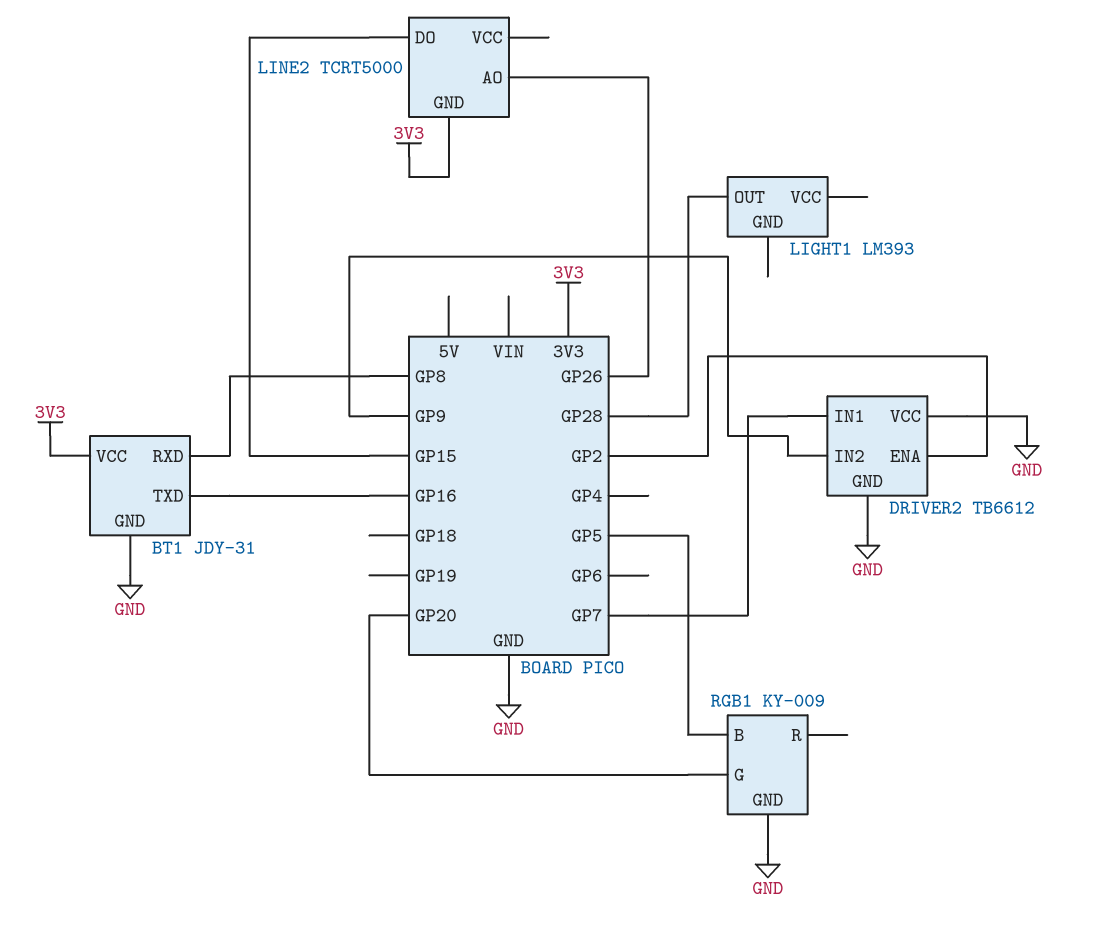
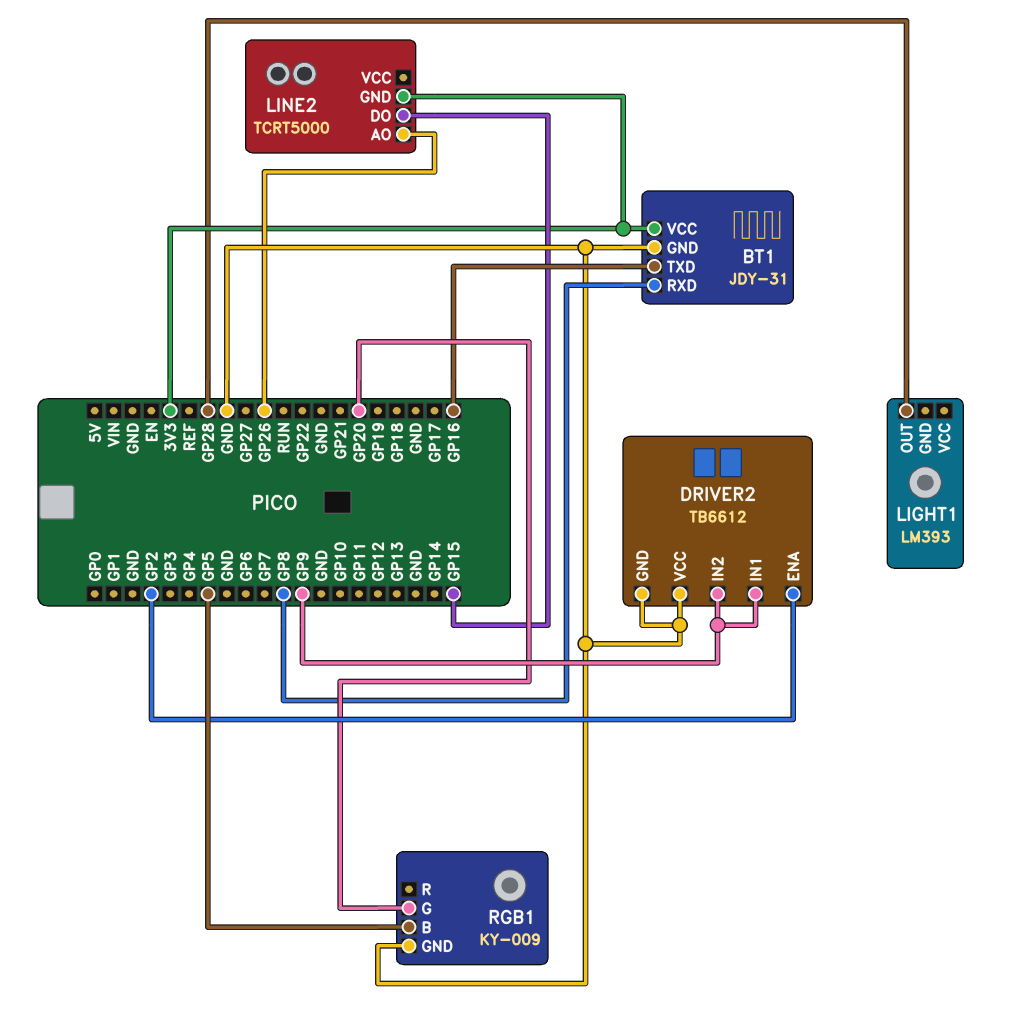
DRIVER2 pin IN1: GP7 -> GP9

